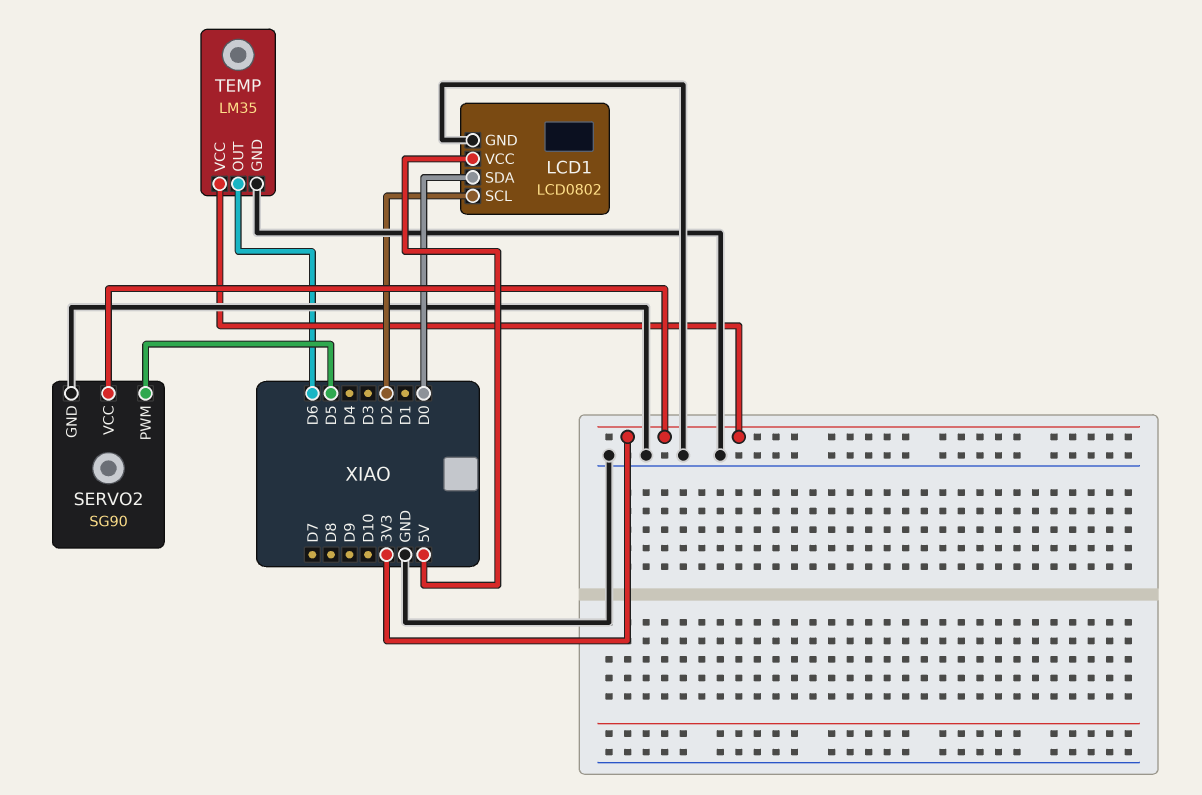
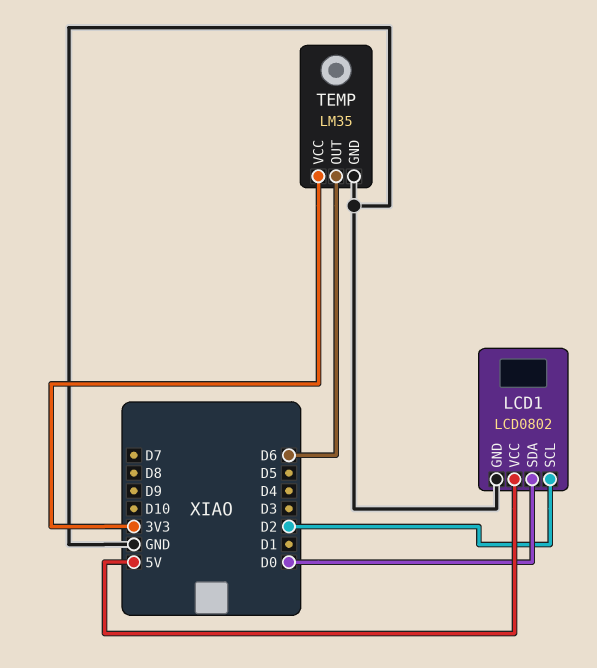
SERVO2: SG90 -> none
SERVO2 pin GND: GND -> none
SERVO2 pin PWM: D5 -> none
SERVO2 pin VCC: 3V3 -> none

